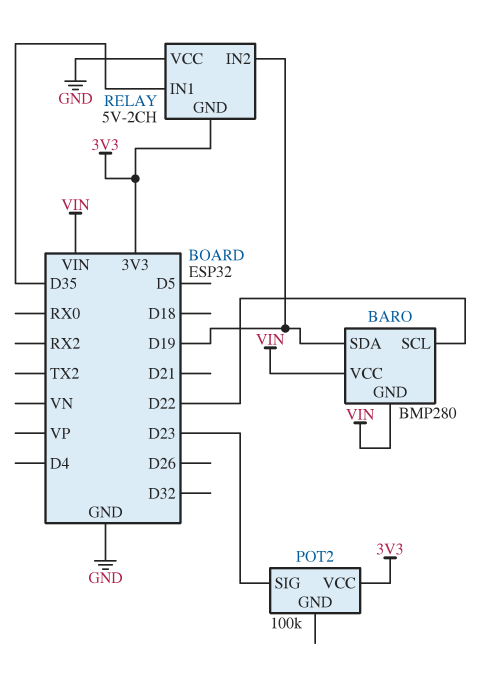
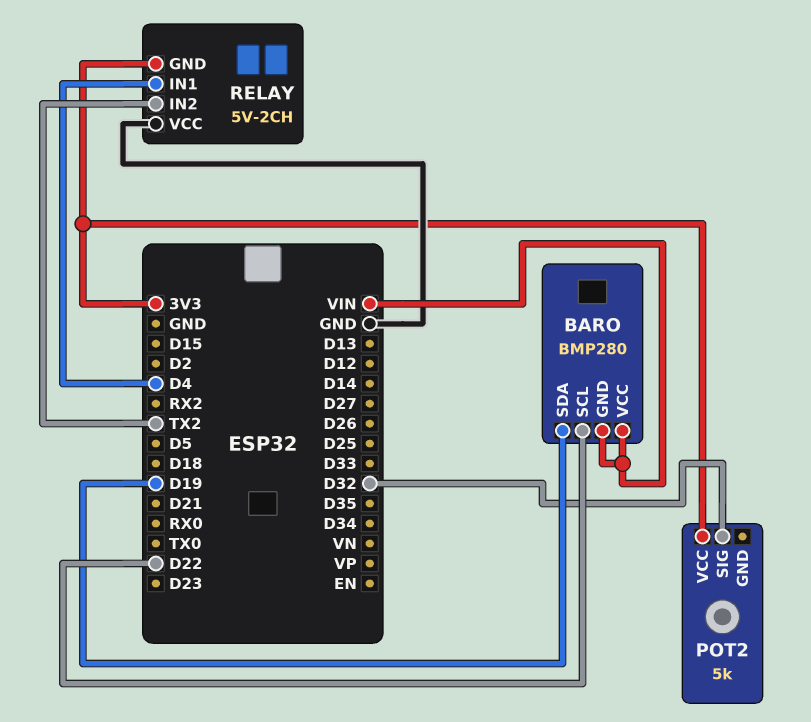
POT2: 100k -> 5k
POT2 pin SIG: D23 -> D32
RELAY pin IN1: D35 -> D4
RELAY pin IN2: D19 -> TX2

